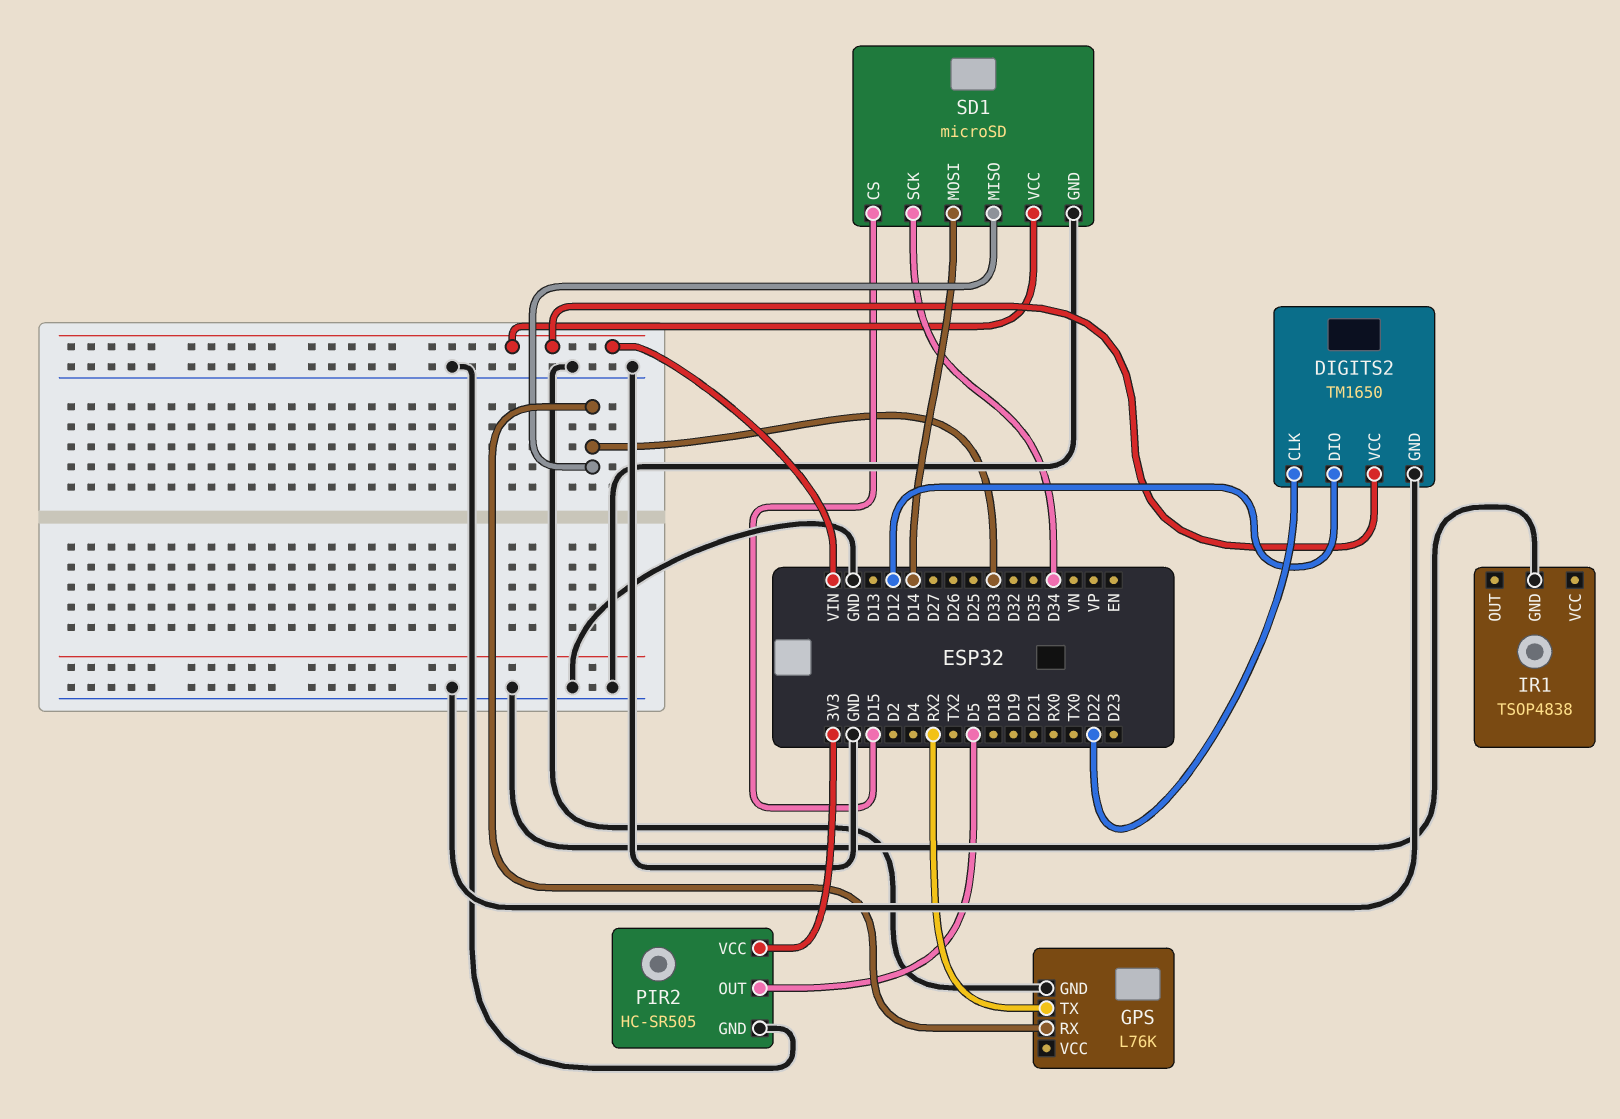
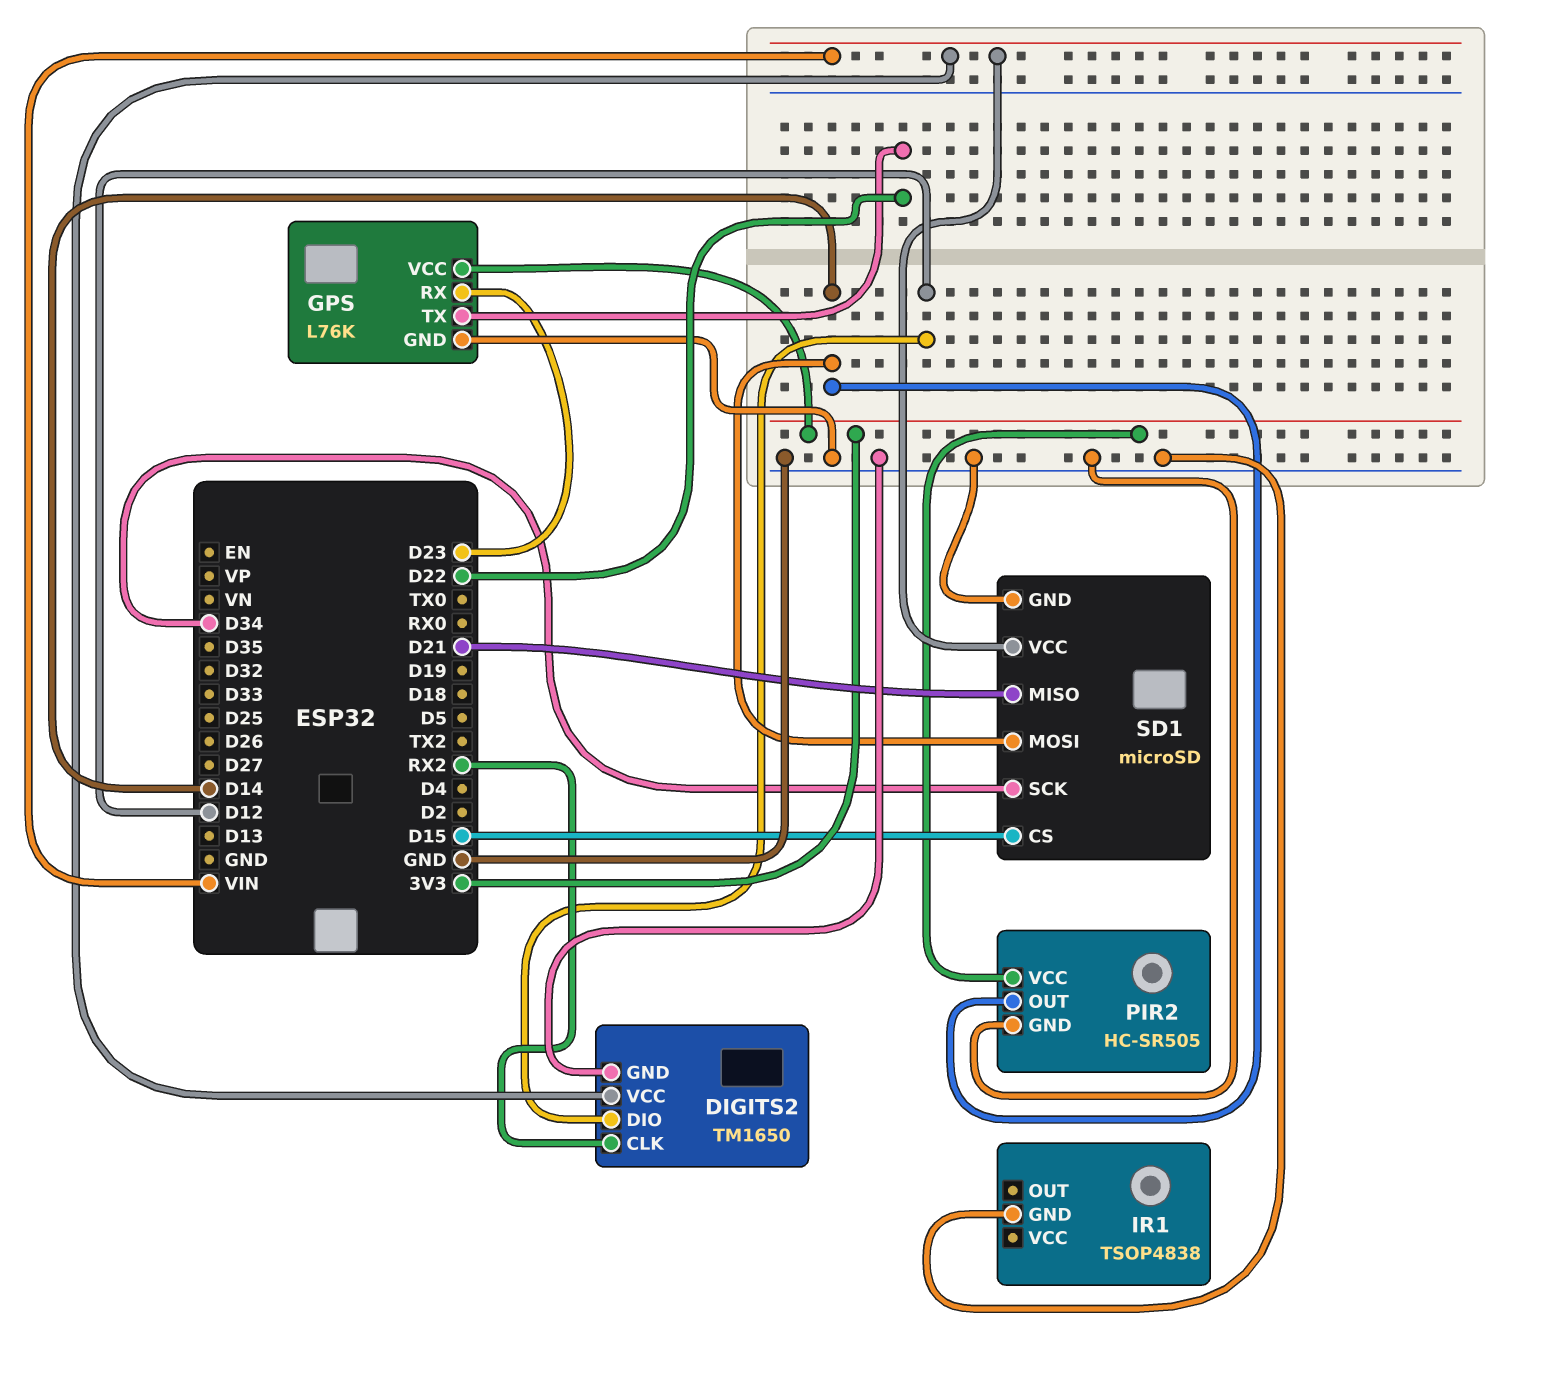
DIGITS2 pin CLK: D22 -> RX2
GPS pin RX: D33 -> D23
GPS pin TX: RX2 -> D22
GPS pin VCC: none -> 3V3
PIR2 pin OUT: D5 -> D14
SD1 pin MISO: D33 -> D21

